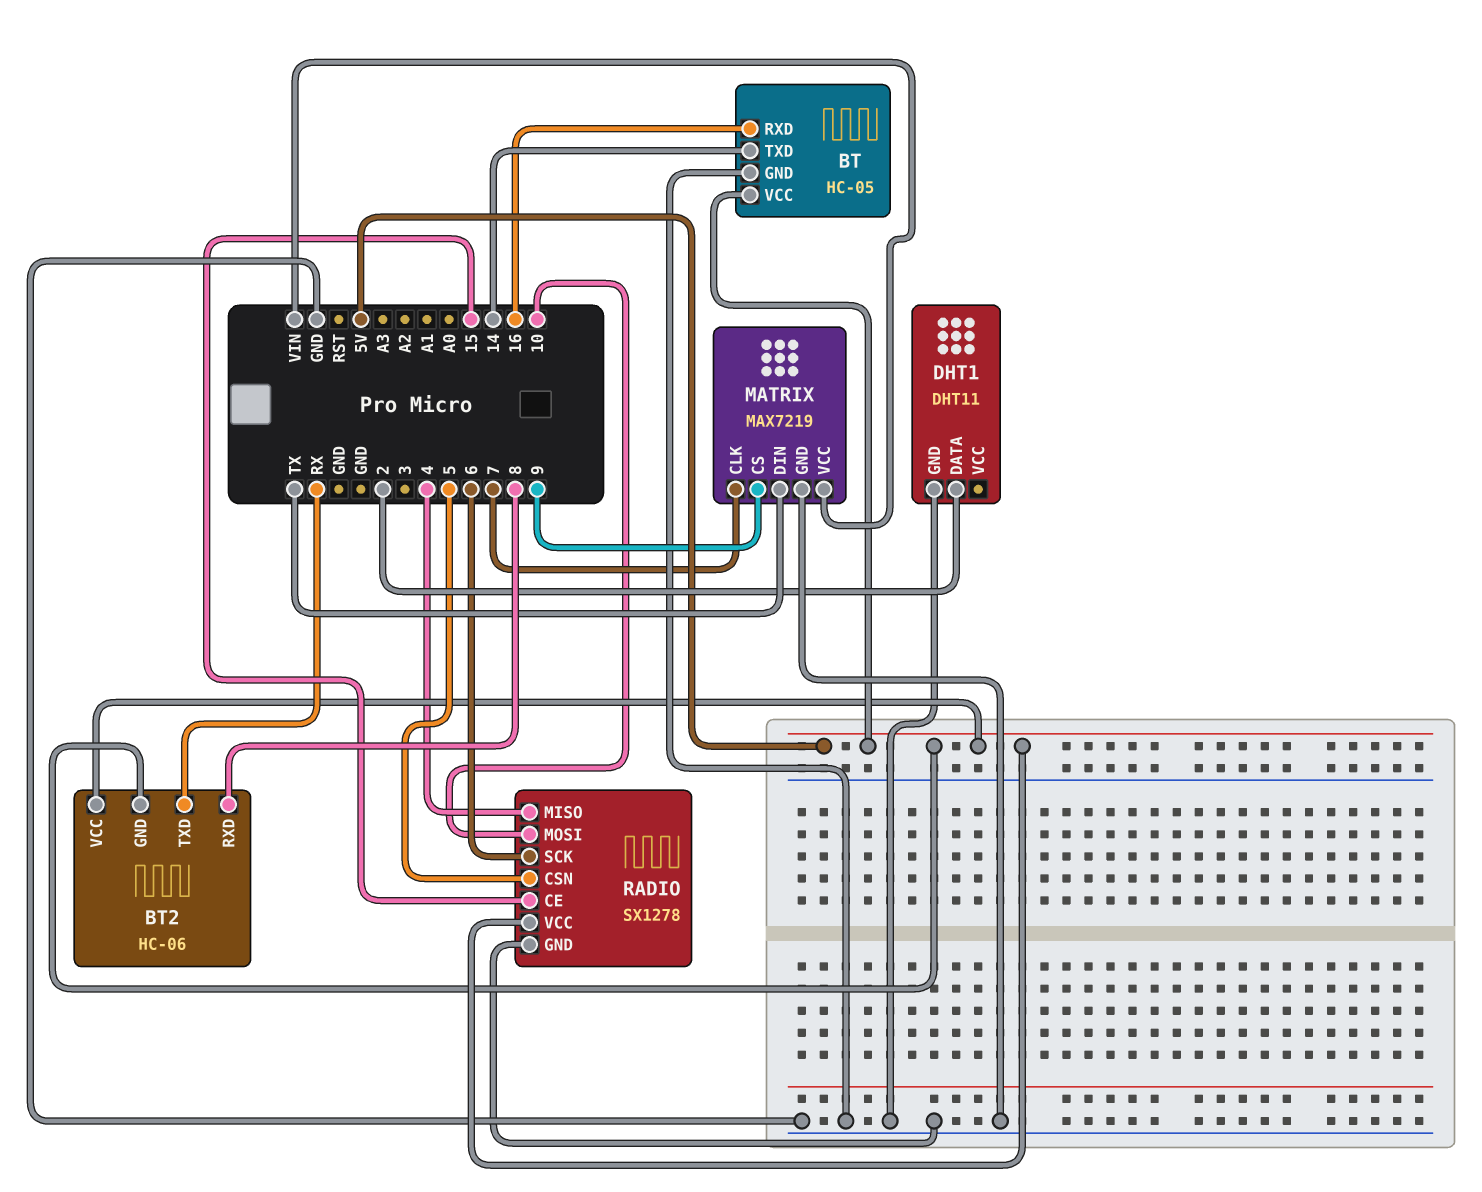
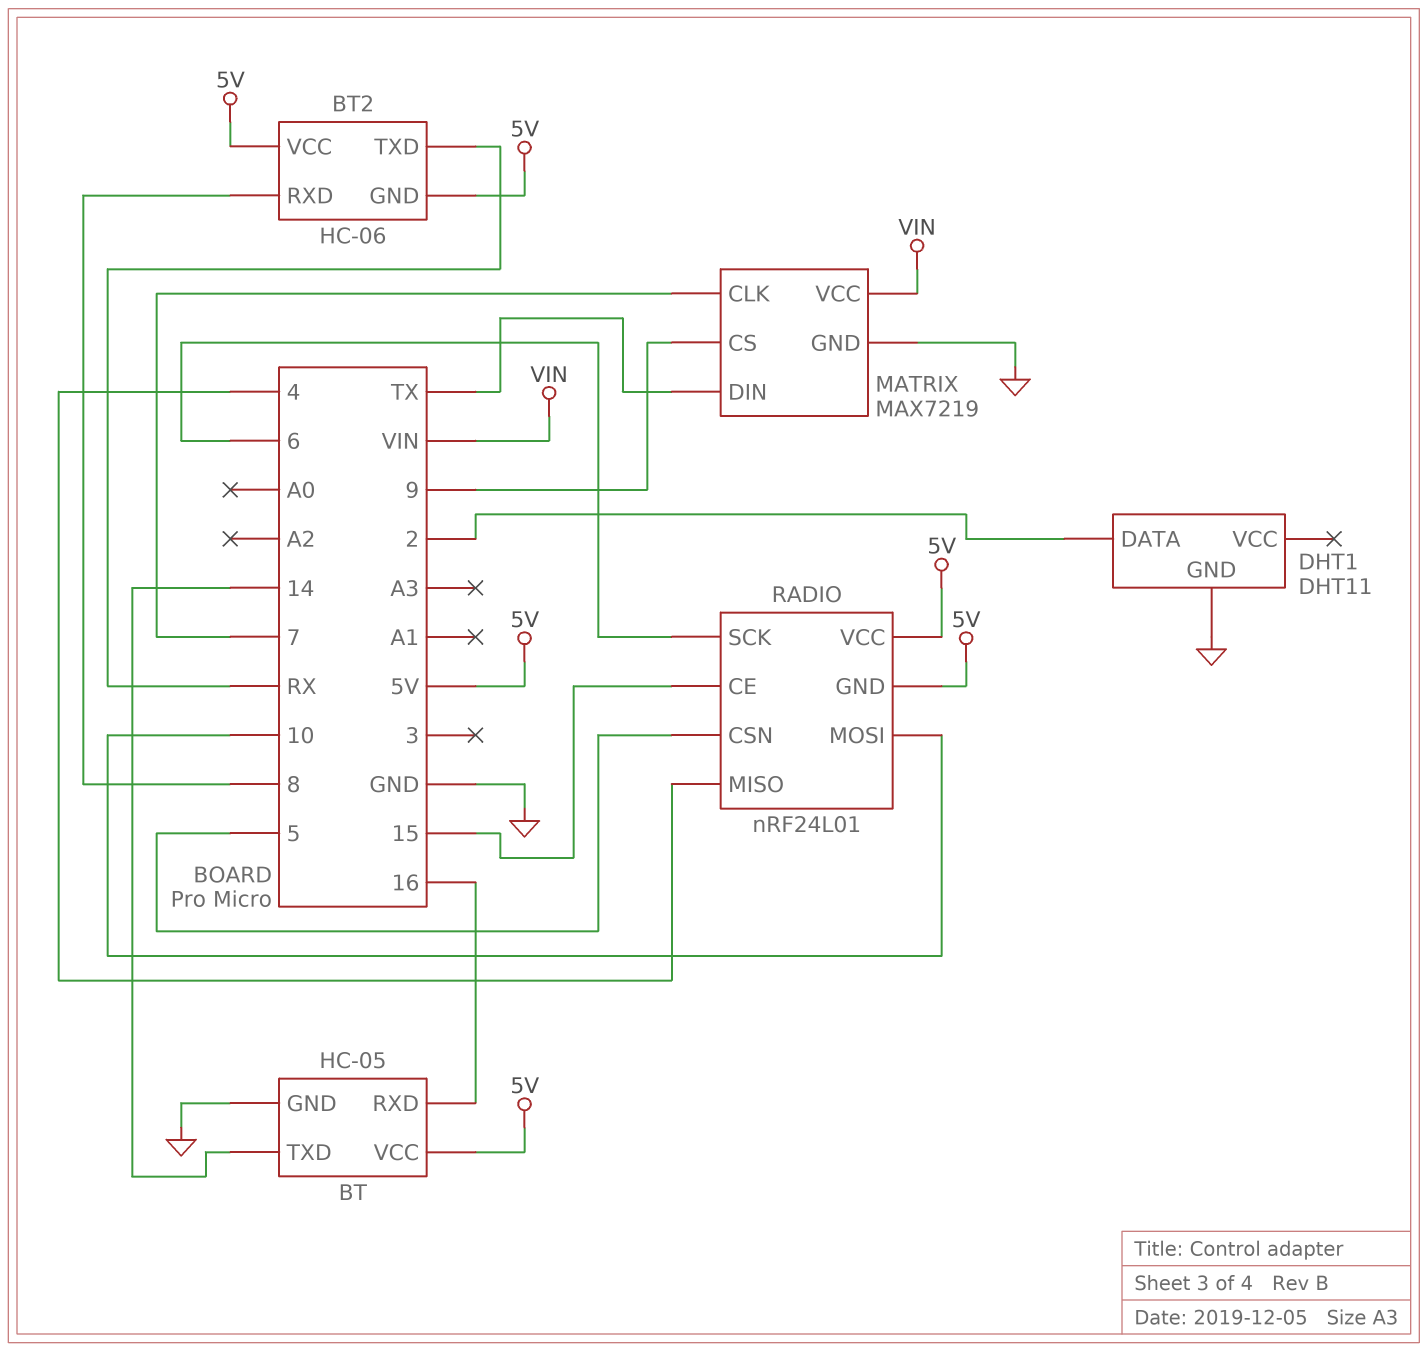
RADIO: SX1278 -> nRF24L01
RADIO pin GND: GND -> 5V

